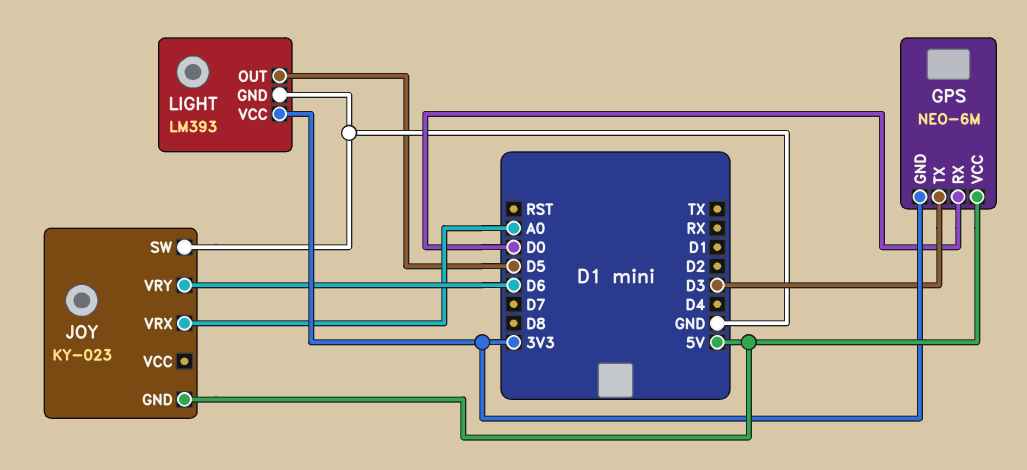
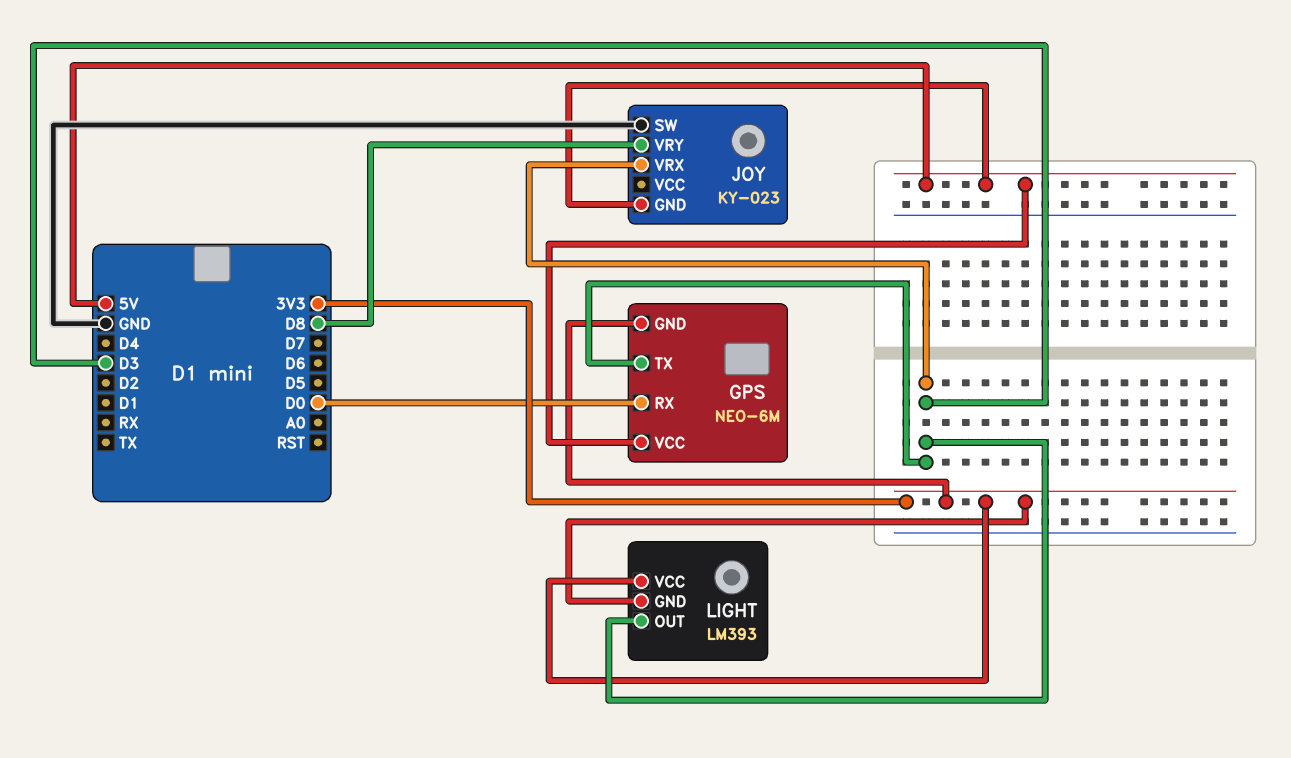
JOY pin VRX: A0 -> D3
JOY pin VRY: D6 -> D8
LIGHT pin GND: GND -> 3V3
LIGHT pin OUT: D5 -> D3

